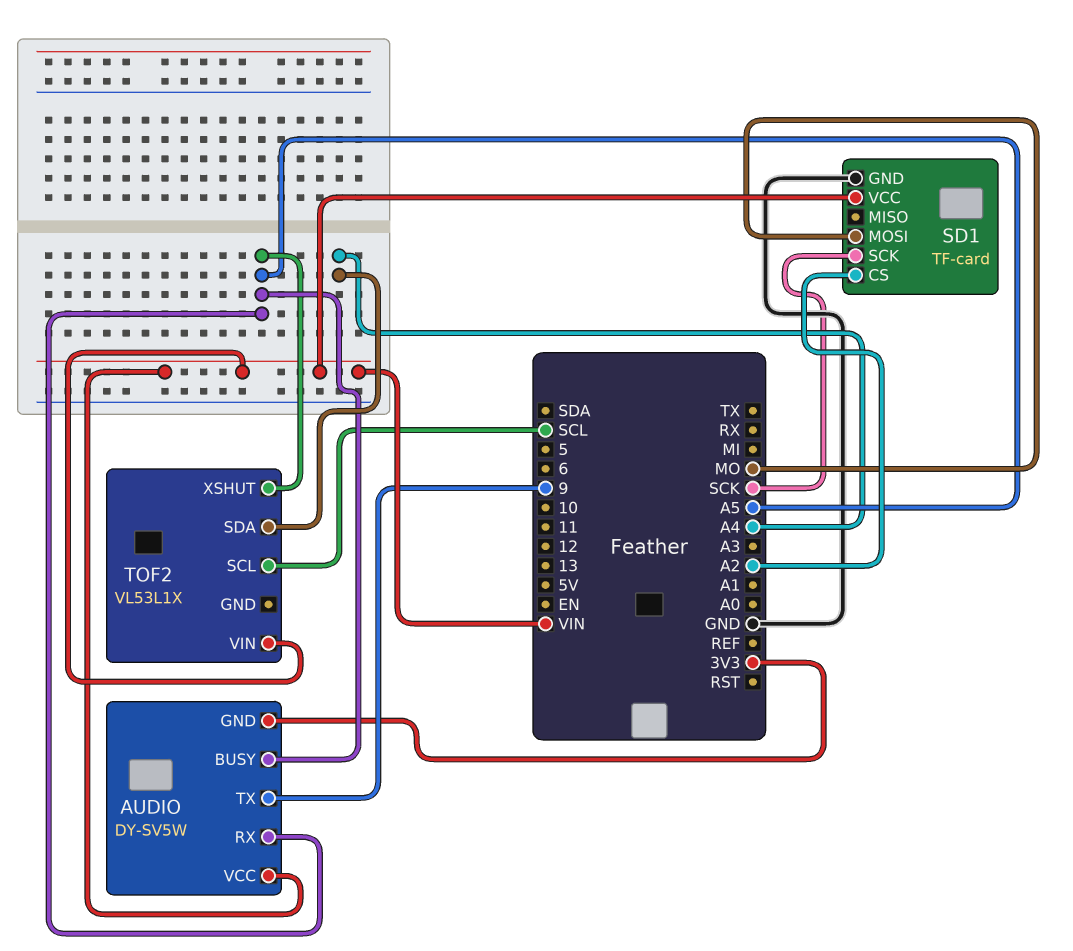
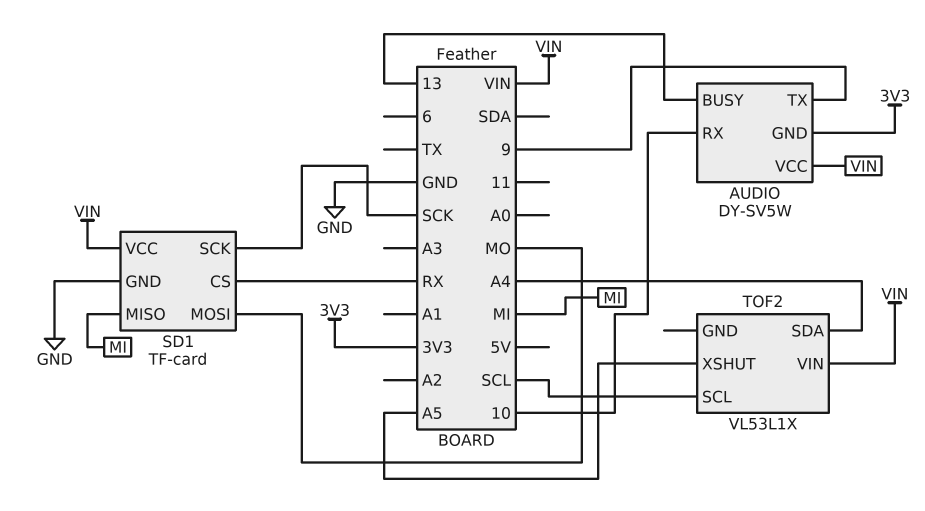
AUDIO pin BUSY: A5 -> 13
AUDIO pin RX: A5 -> 10
SD1 pin CS: A2 -> RX
SD1 pin MISO: none -> MI

